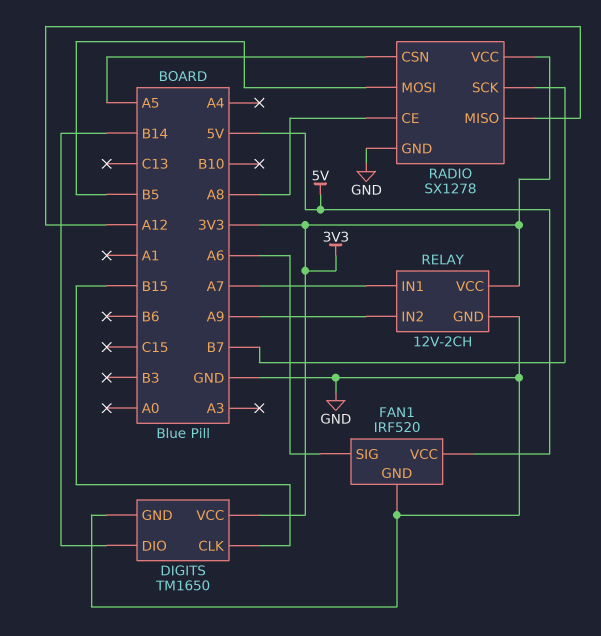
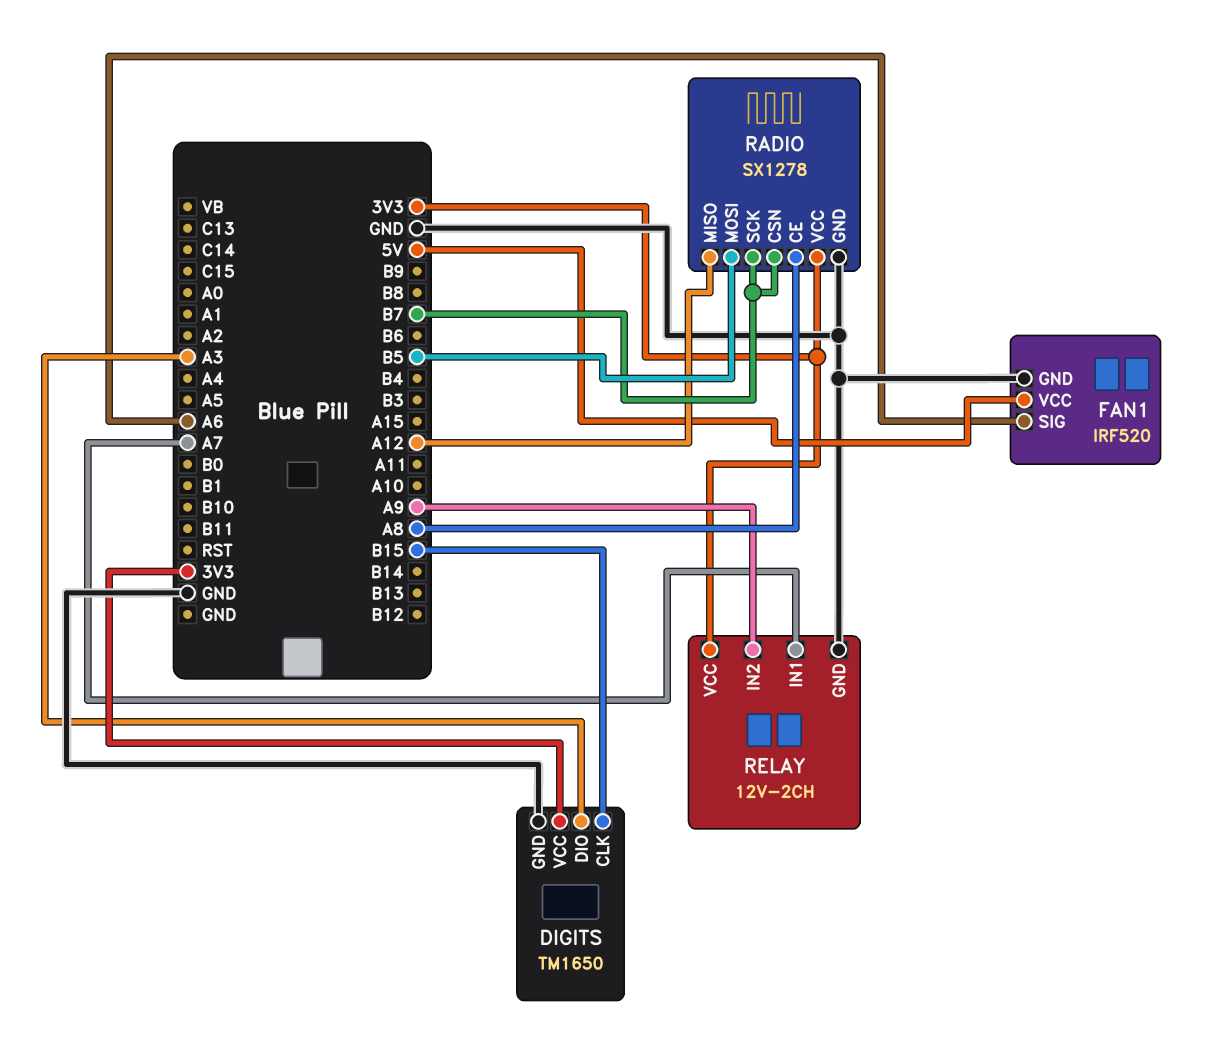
DIGITS pin DIO: B14 -> A3
RADIO pin CSN: A5 -> B7

